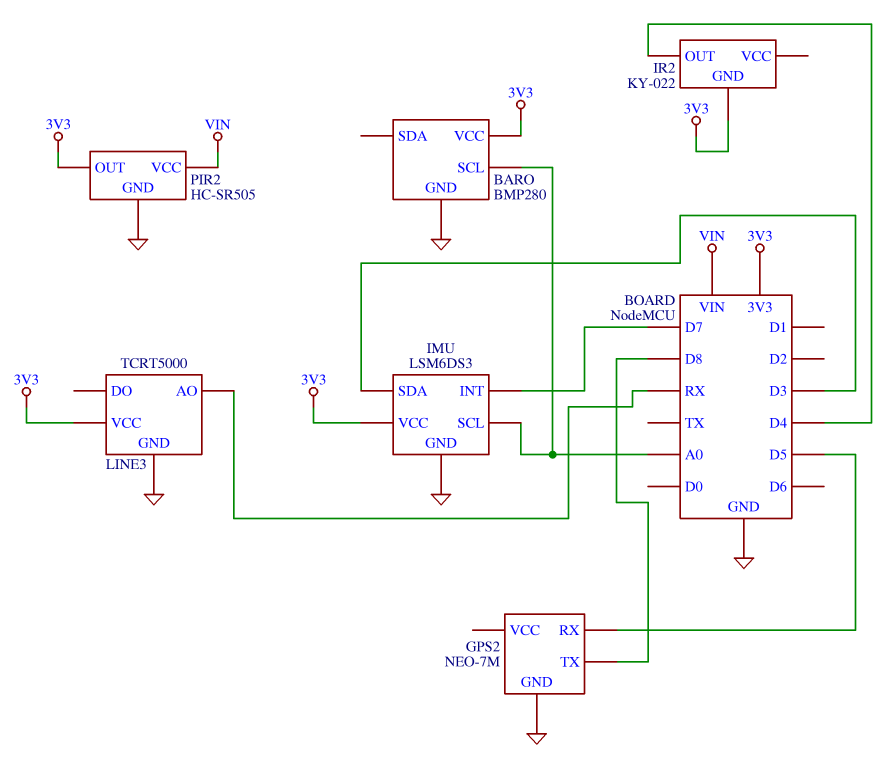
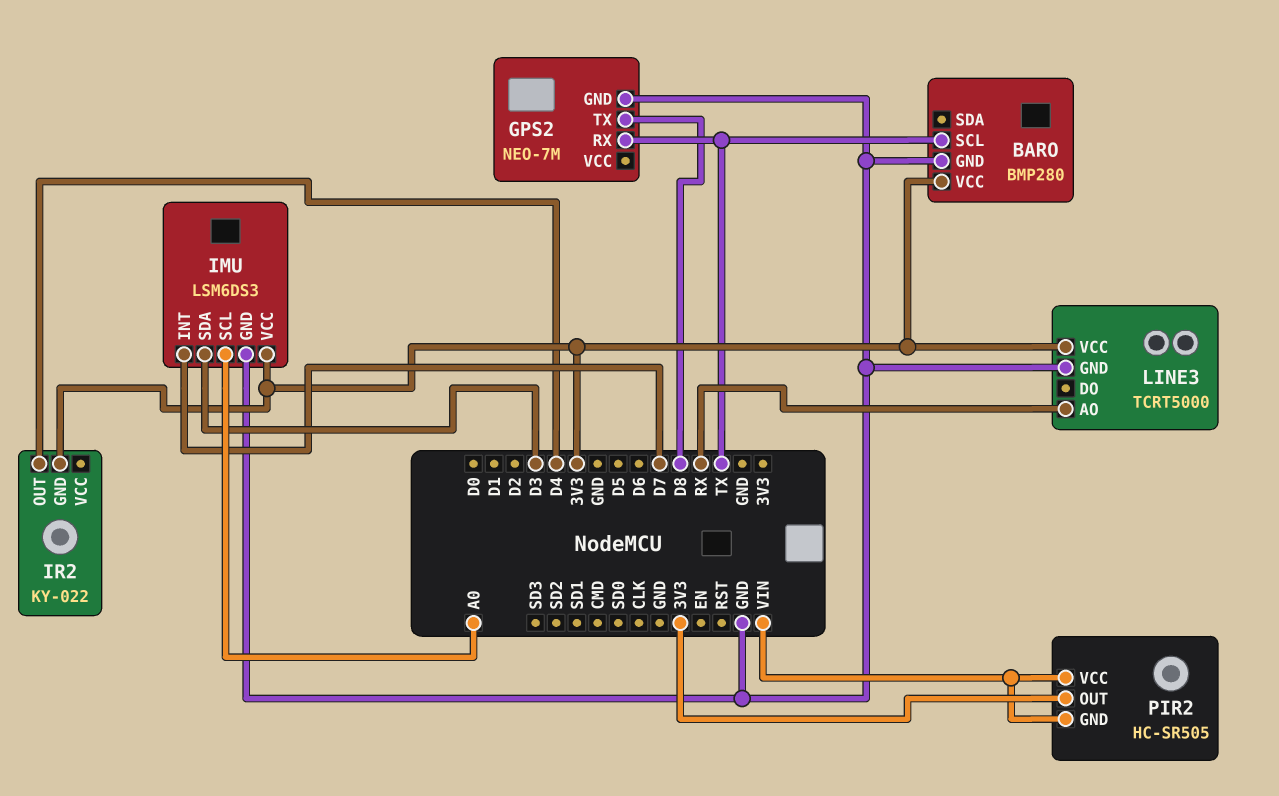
BARO pin SCL: A0 -> TX
GPS2 pin RX: D5 -> TX
PIR2 pin GND: GND -> VIN

